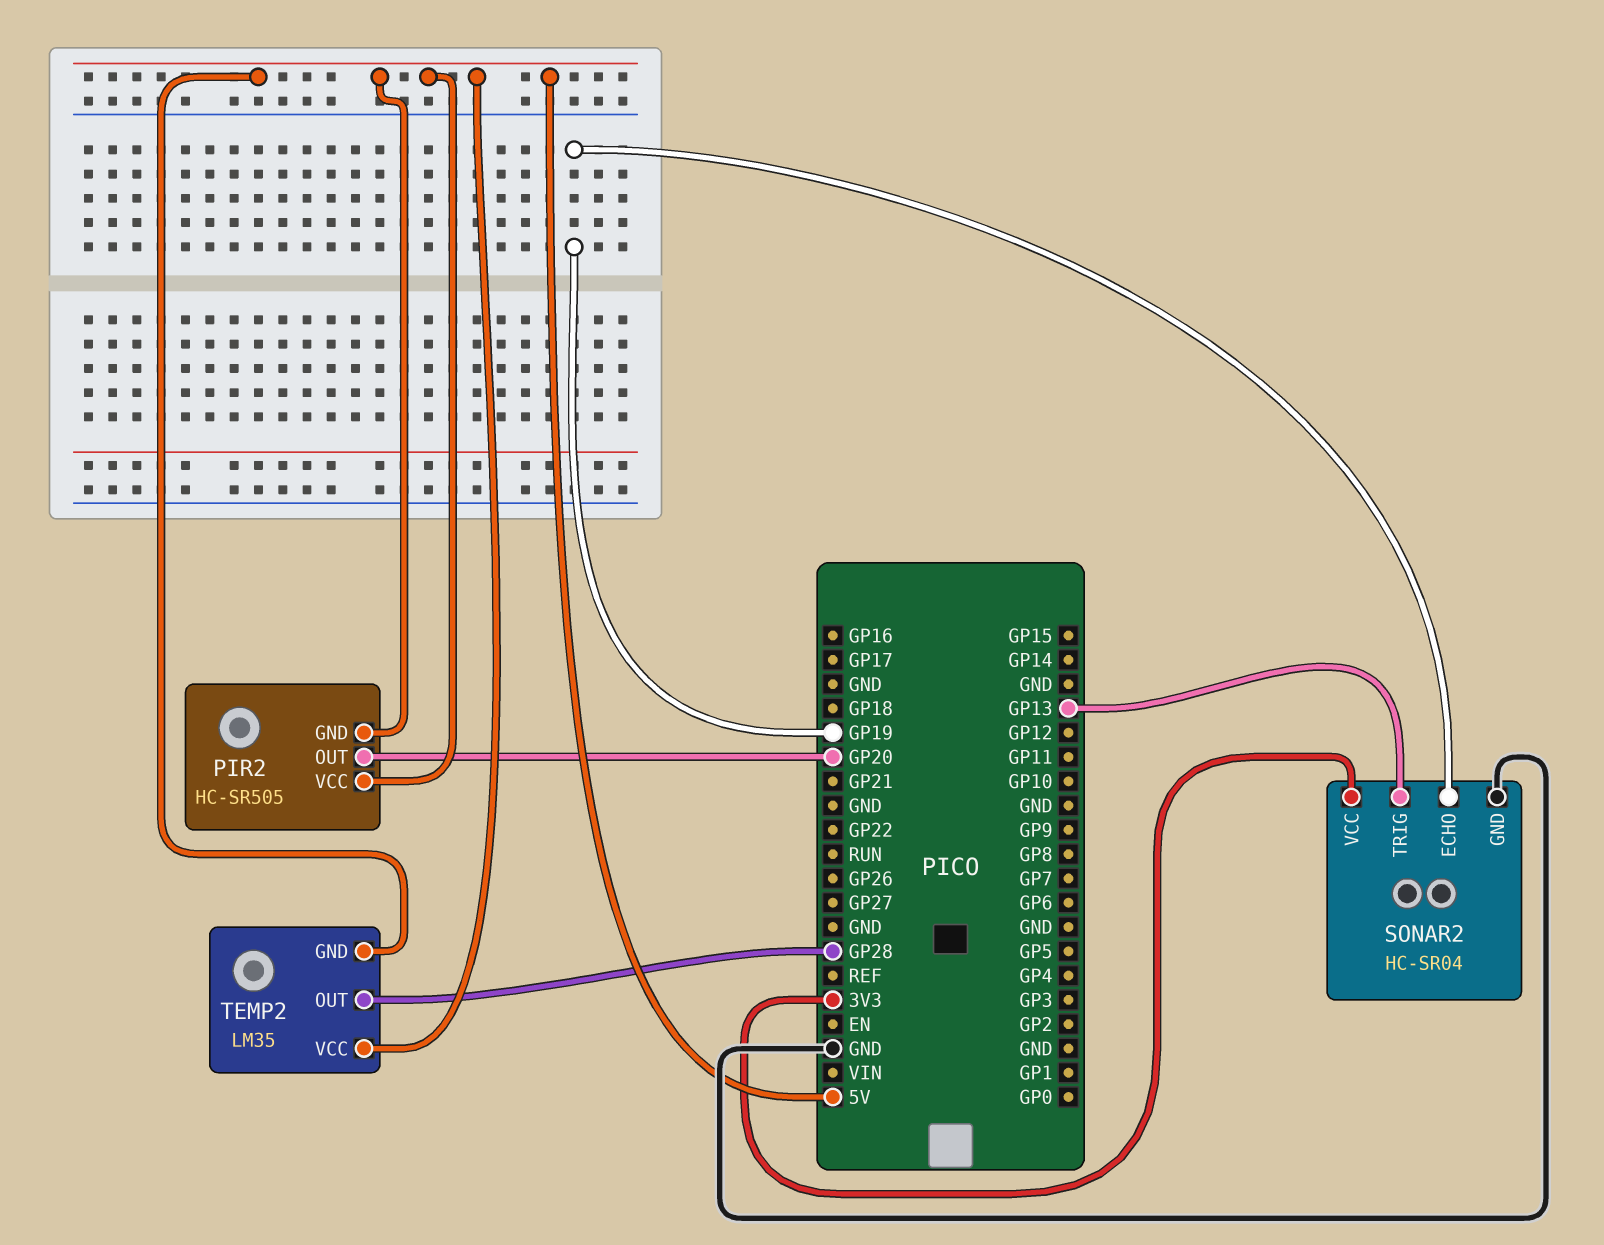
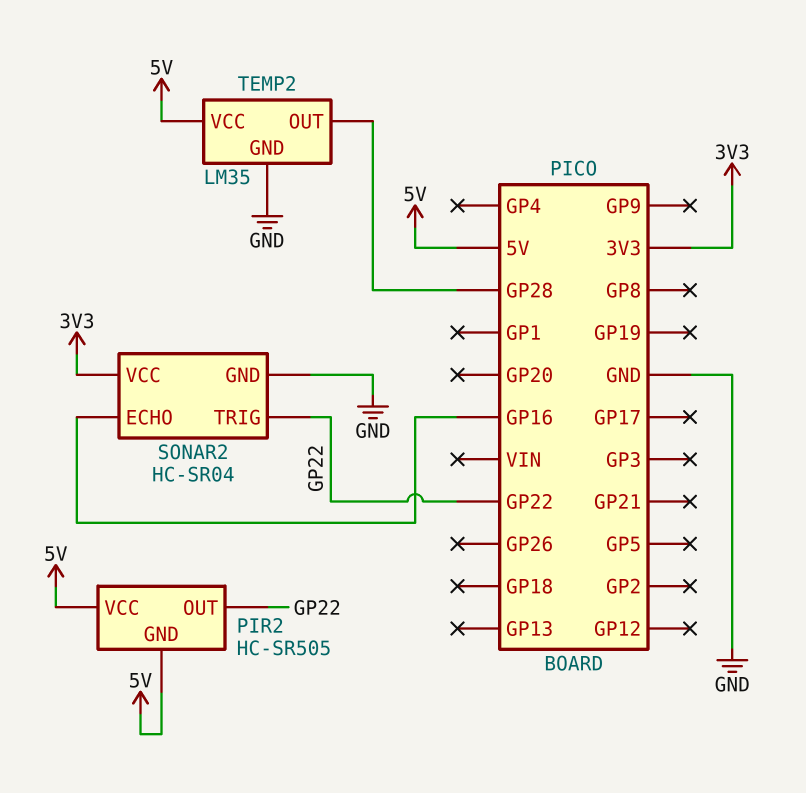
PIR2 pin OUT: GP20 -> GP22
SONAR2 pin ECHO: GP19 -> GP16
SONAR2 pin TRIG: GP13 -> GP22
TEMP2 pin GND: 5V -> GND

